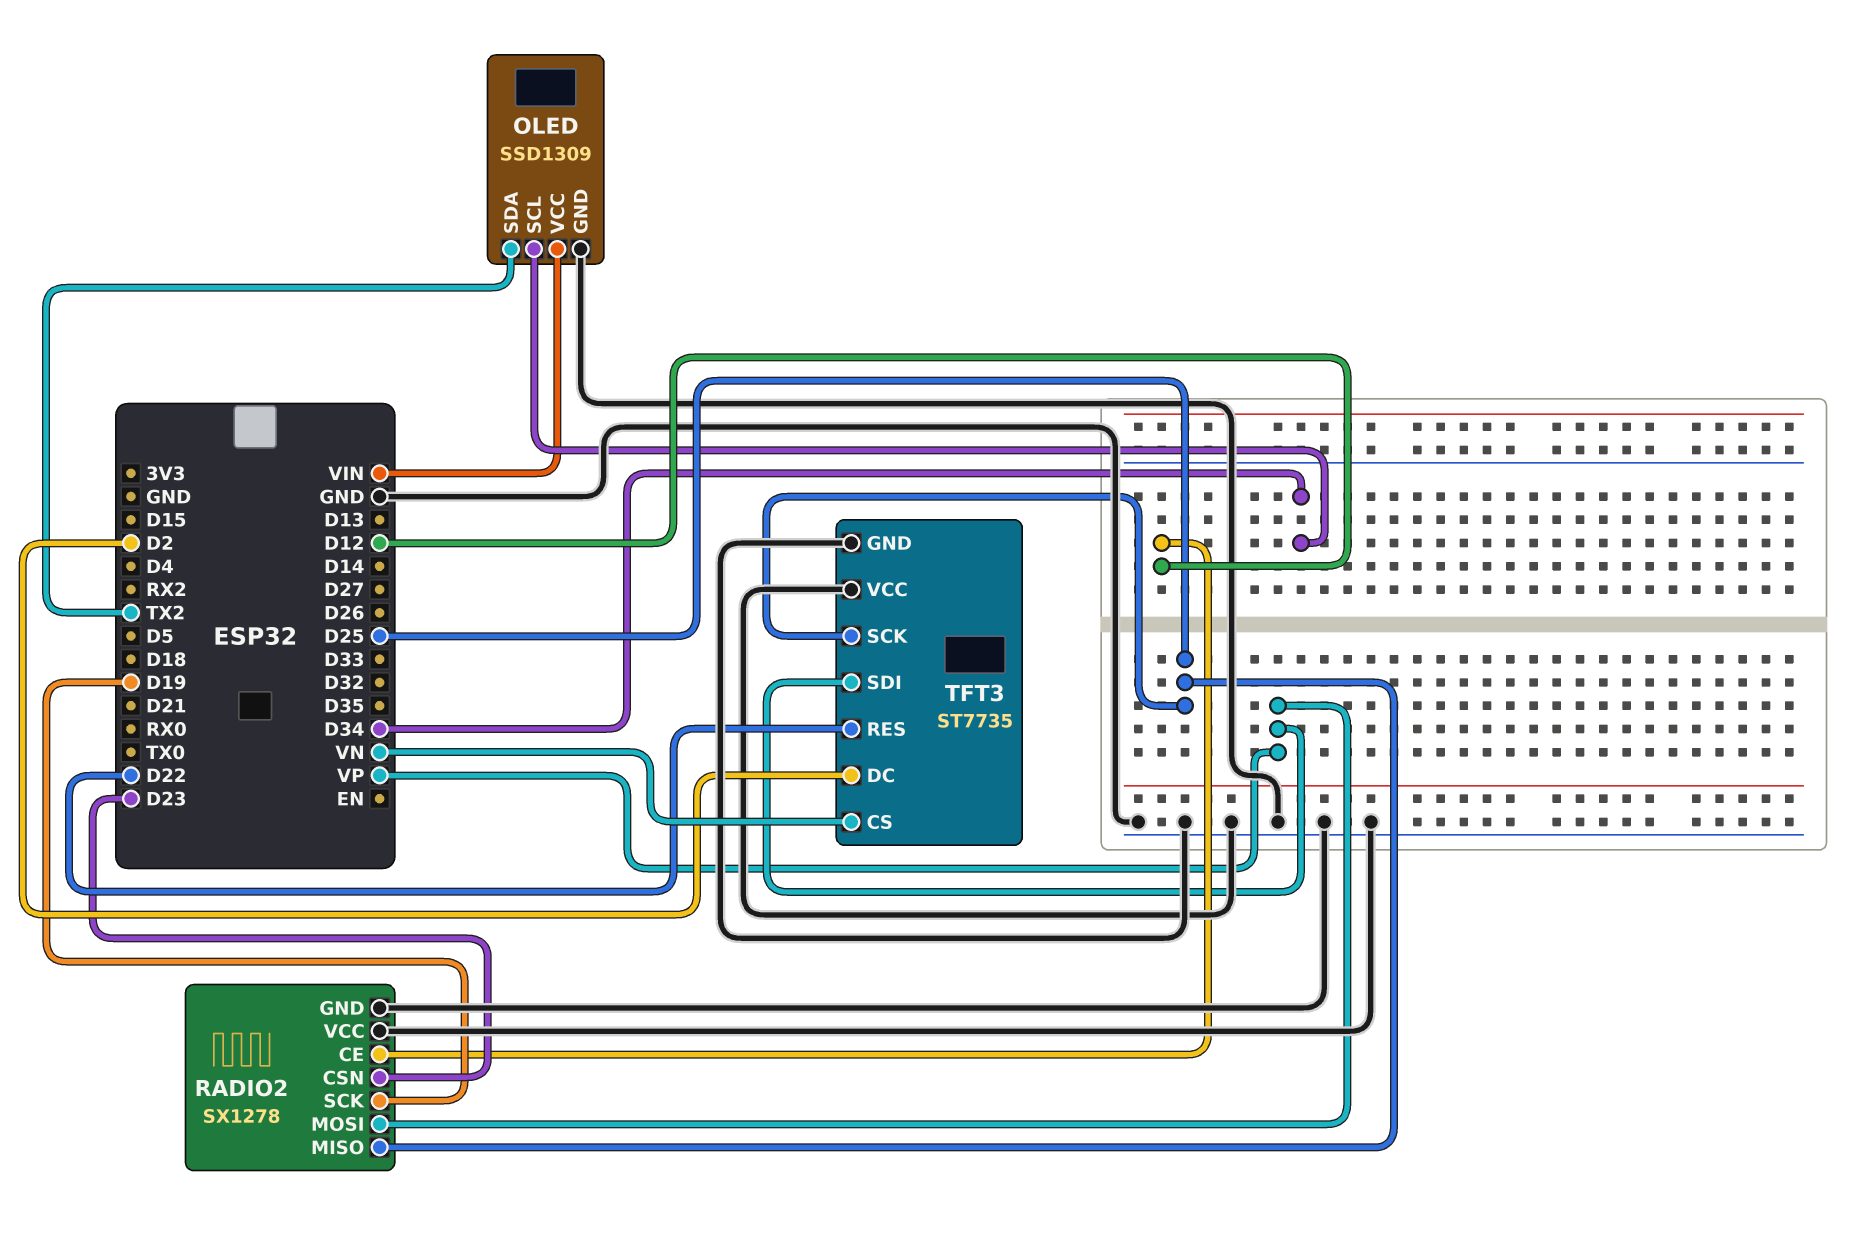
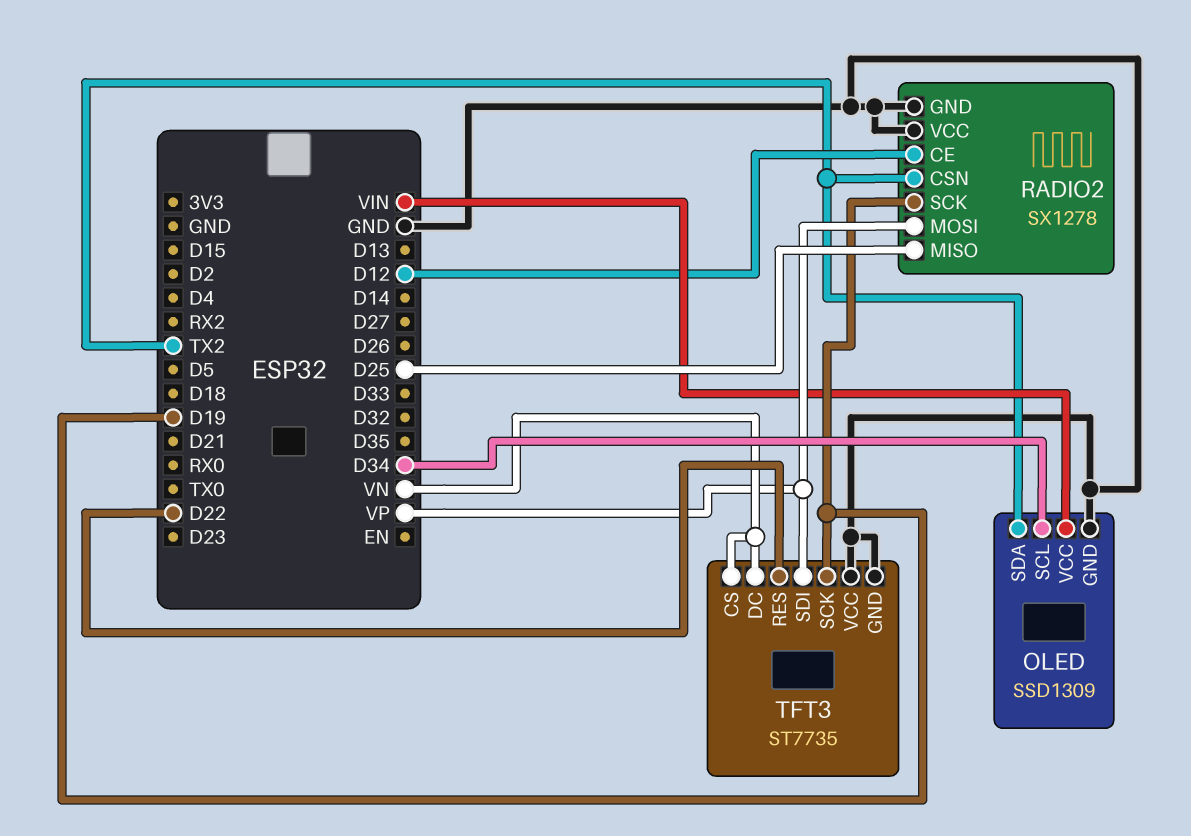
RADIO2 pin CSN: D23 -> TX2
TFT3 pin DC: D2 -> VN
TFT3 pin SCK: D25 -> D19

